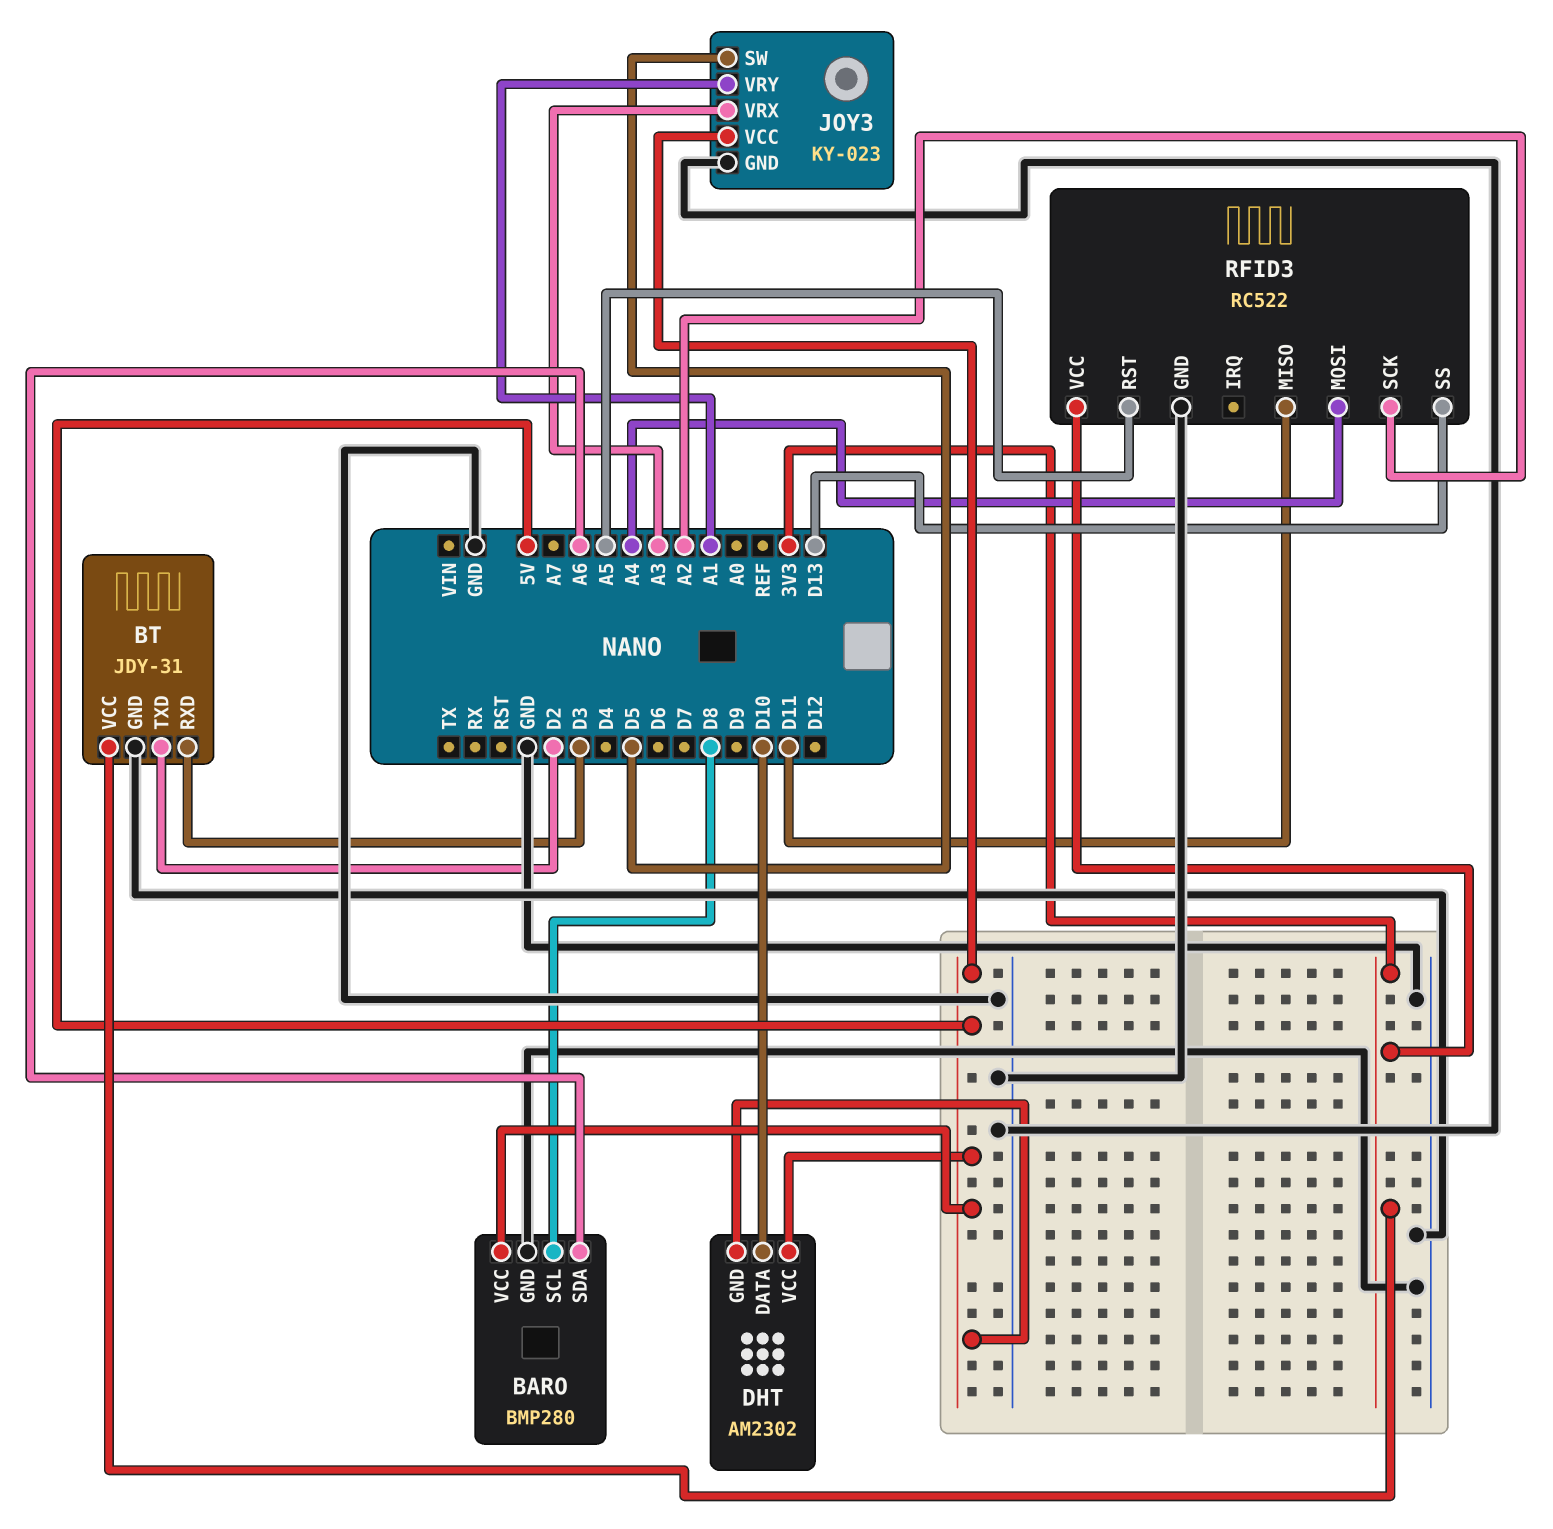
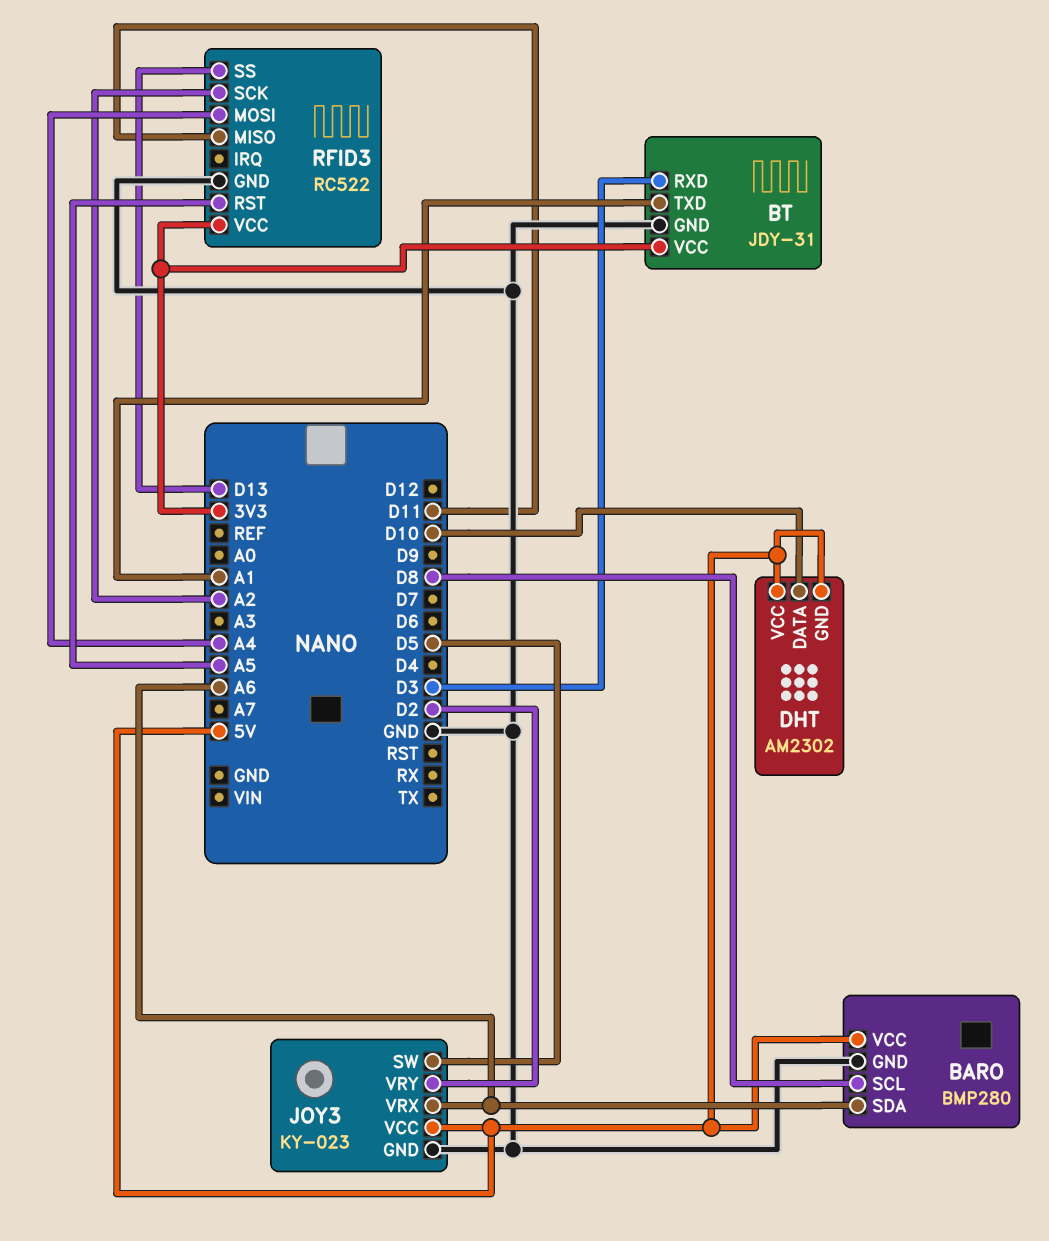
BT pin TXD: D2 -> A1
JOY3 pin VRX: A3 -> A6
JOY3 pin VRY: A1 -> D2

